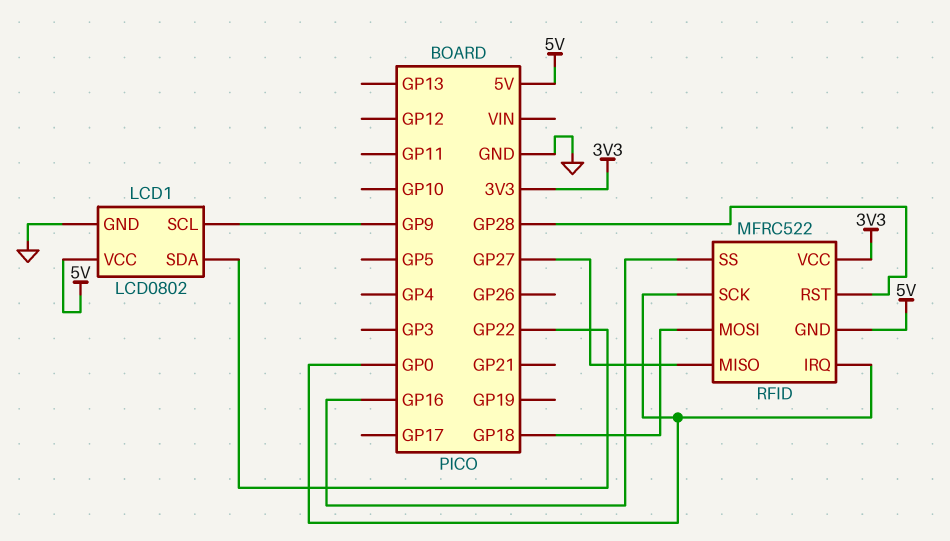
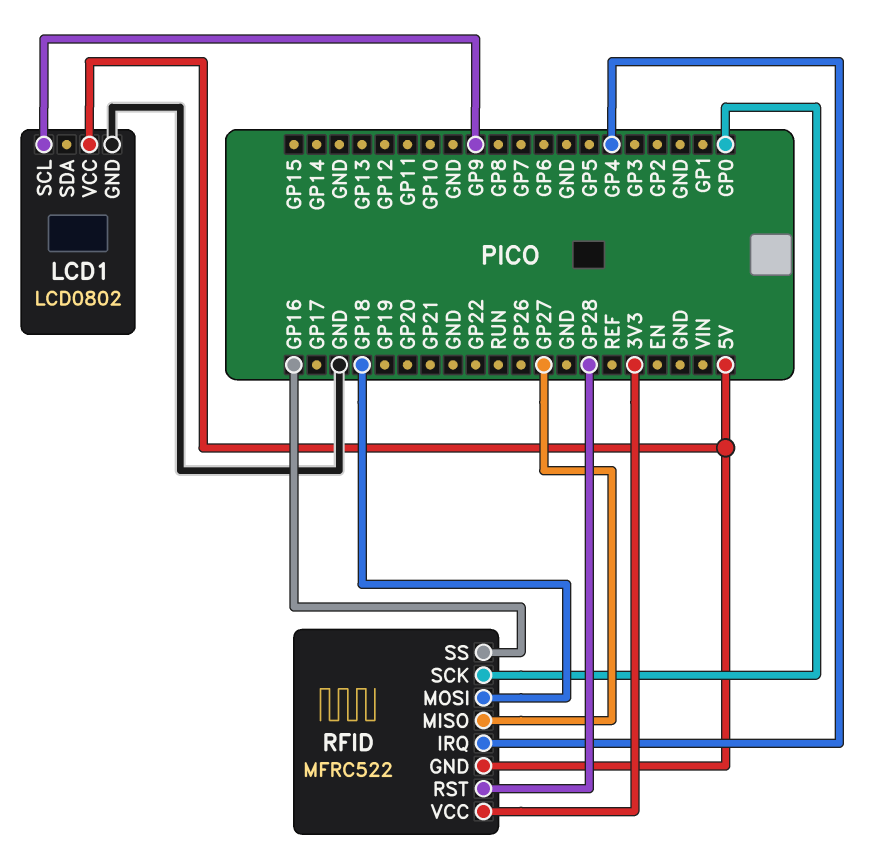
LCD1 pin SDA: GP22 -> none
RFID pin IRQ: GP0 -> GP4

